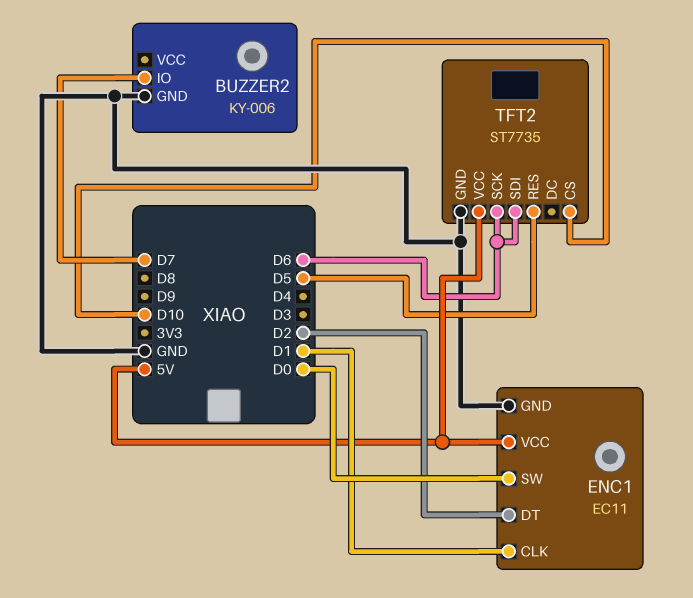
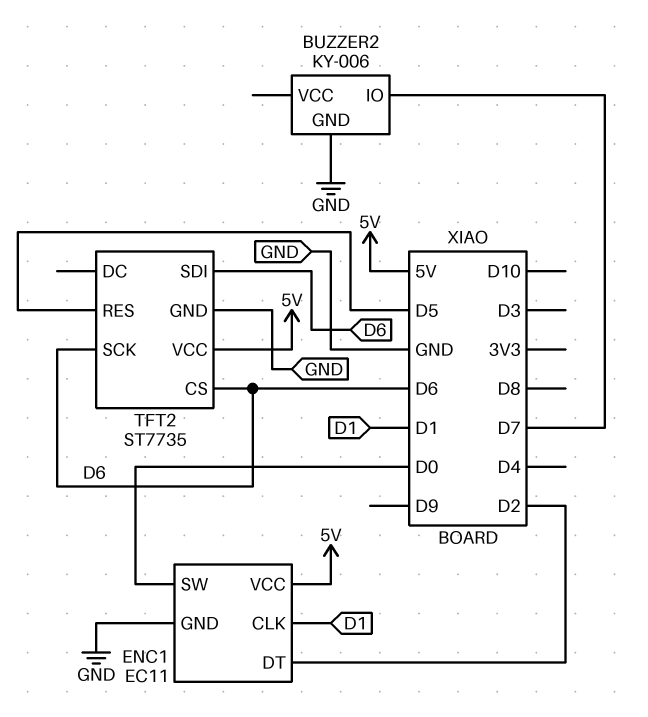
TFT2 pin CS: D10 -> D6

